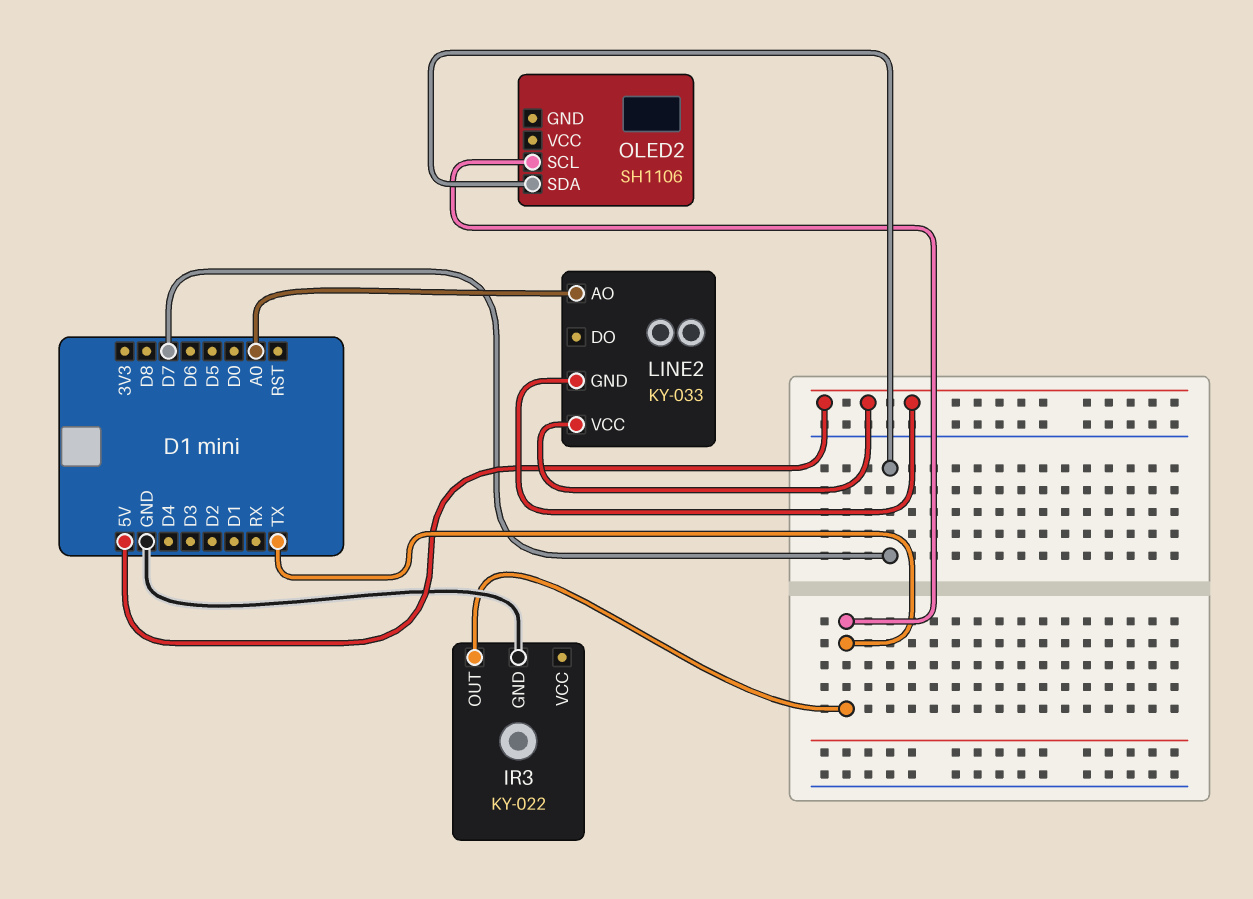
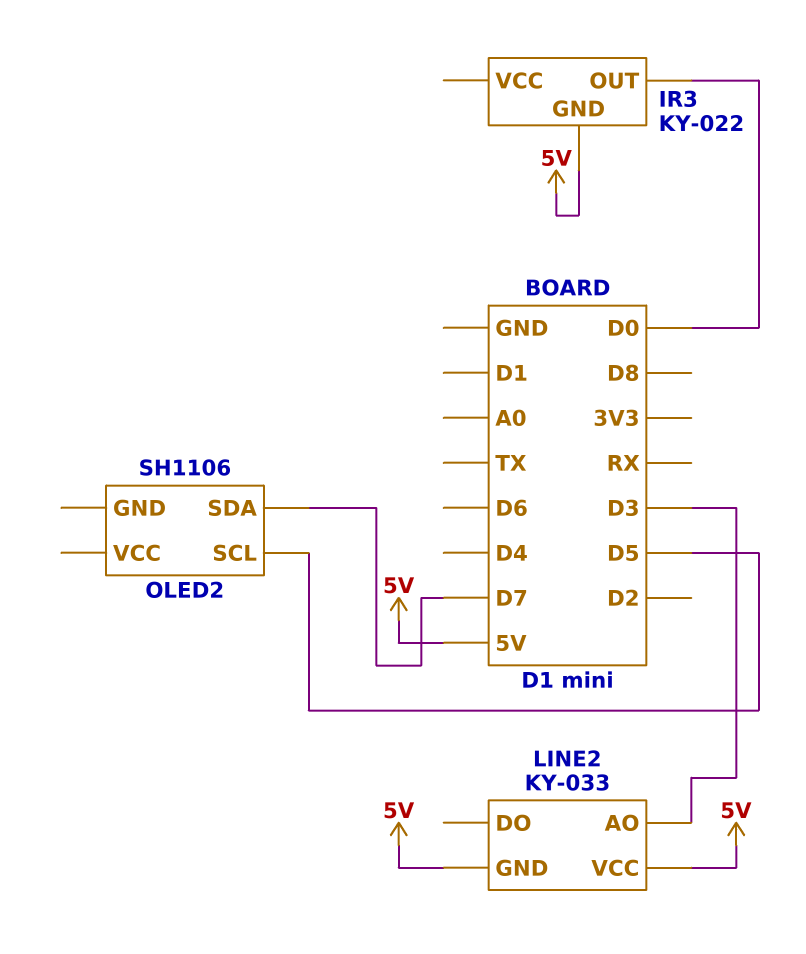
IR3 pin GND: GND -> 5V
IR3 pin OUT: TX -> D0
LINE2 pin AO: A0 -> D3
OLED2 pin SCL: TX -> D5

